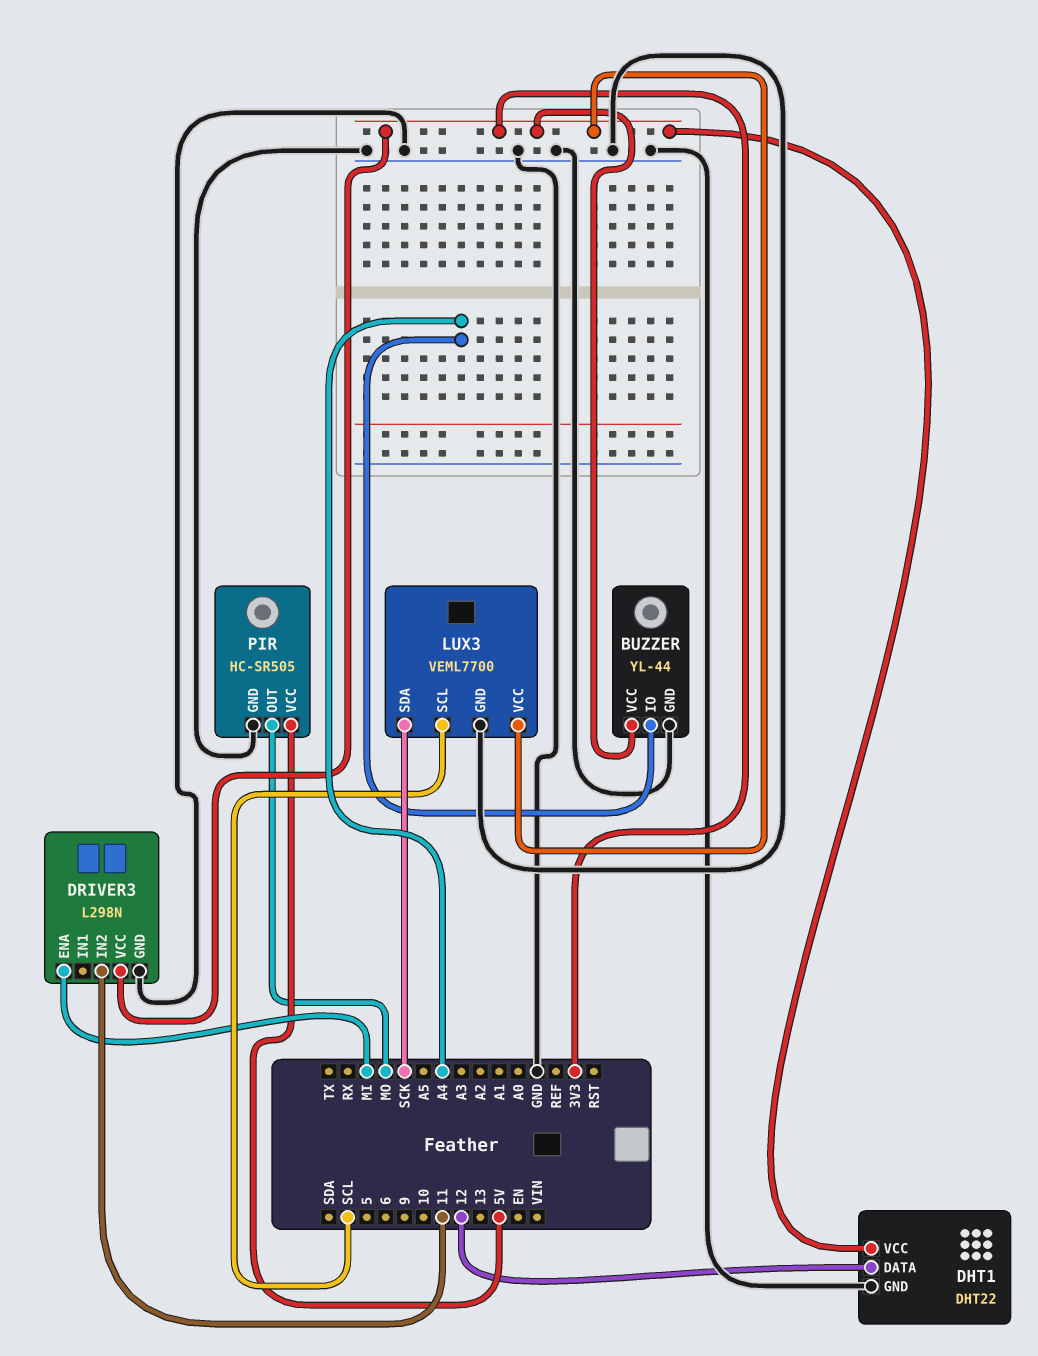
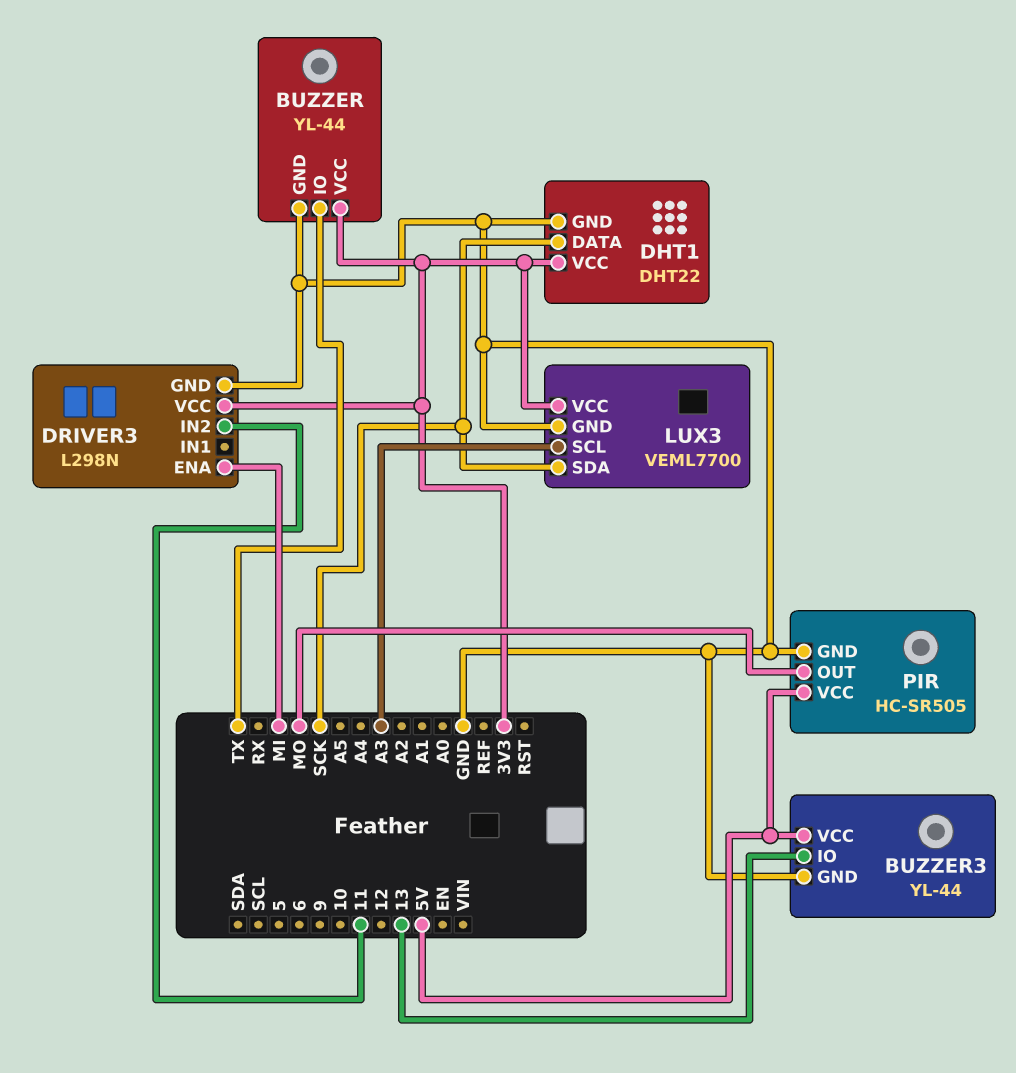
BUZZER pin IO: A4 -> TX
BUZZER3: none -> YL-44
BUZZER3 pin GND: none -> GND
BUZZER3 pin IO: none -> 13
BUZZER3 pin VCC: none -> 5V
DHT1 pin DATA: 12 -> SCK
LUX3 pin SCL: SCL -> A3

